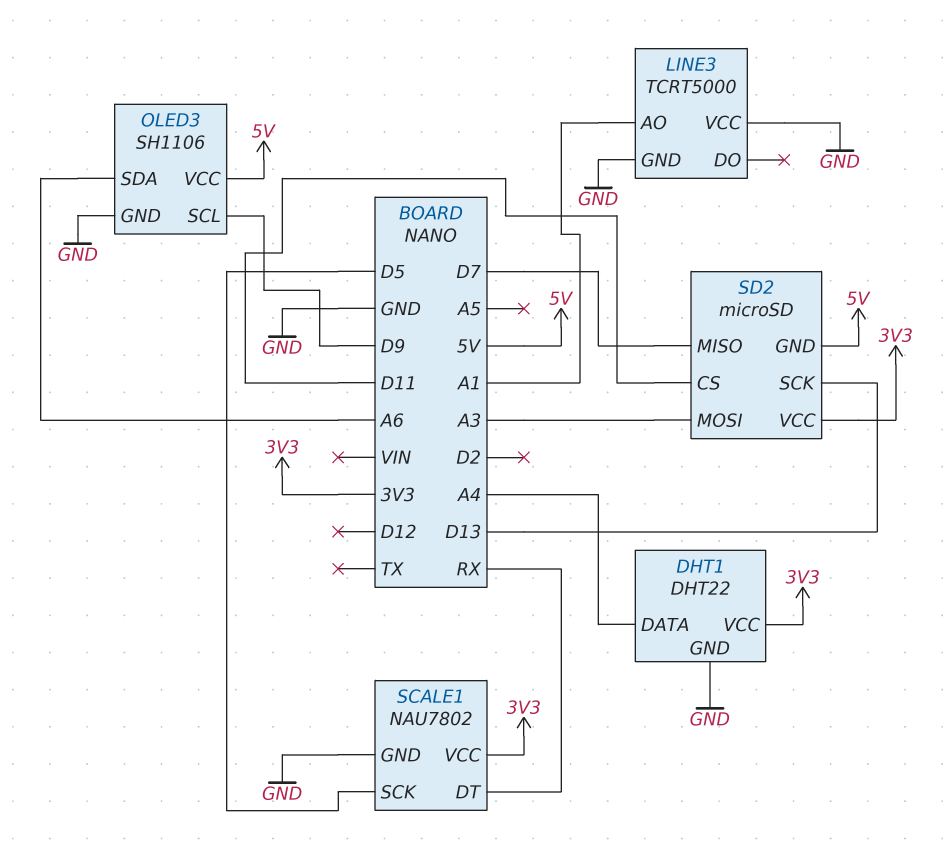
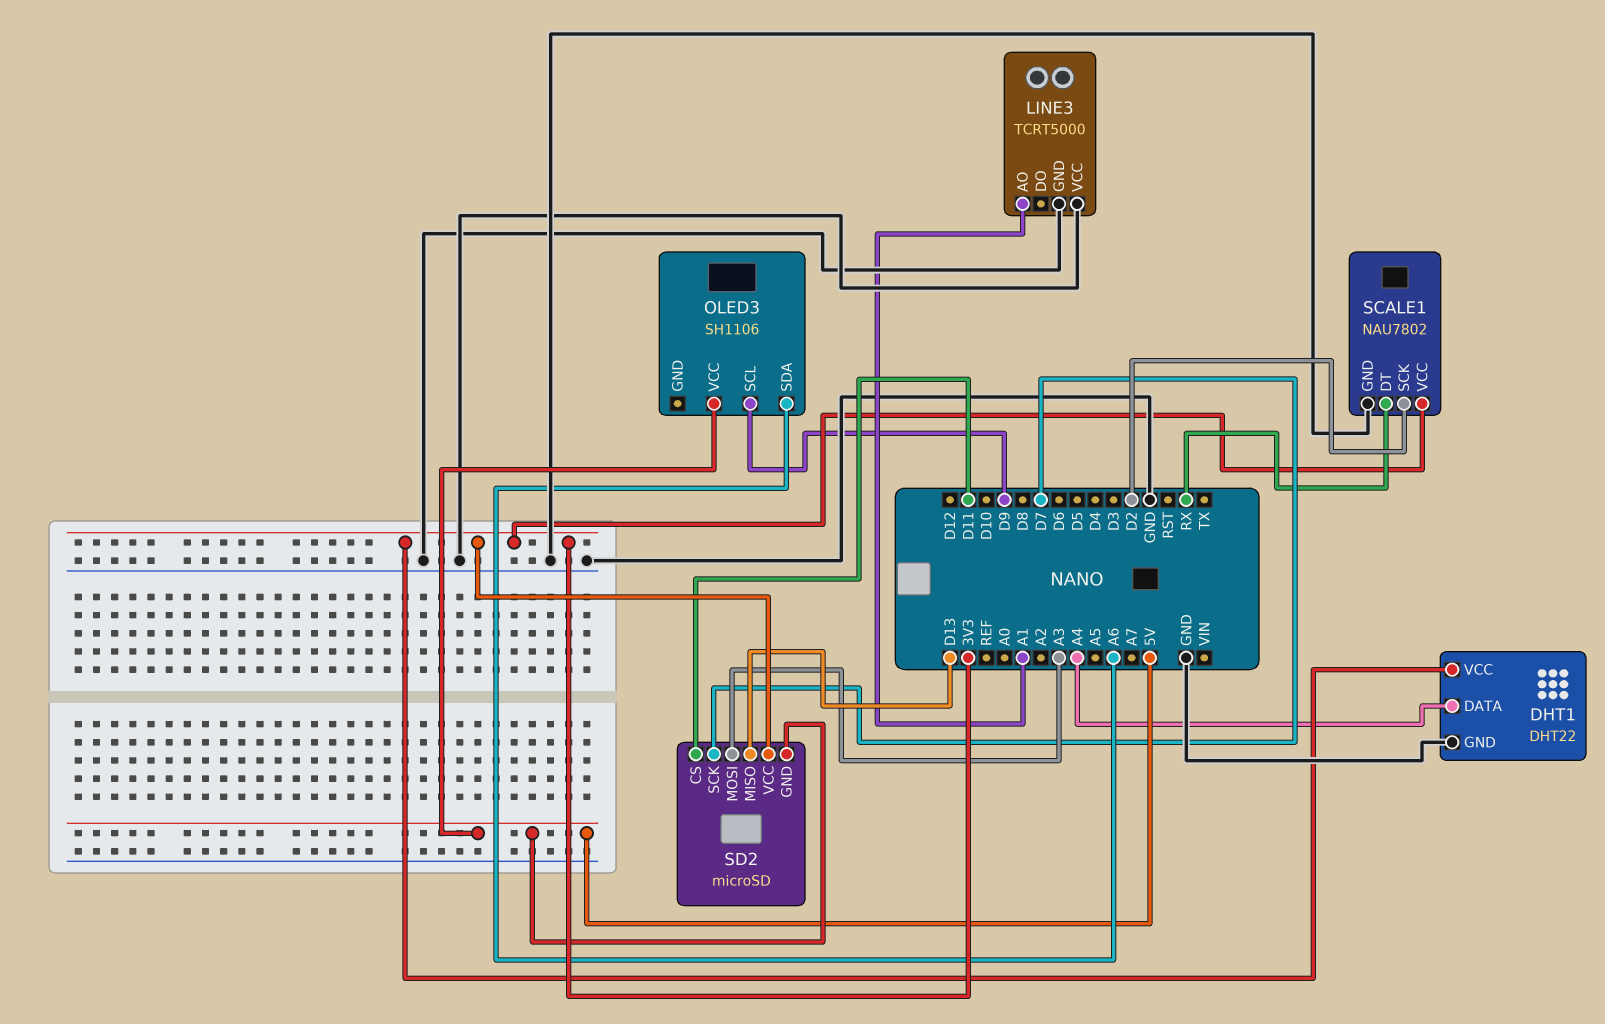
OLED3 pin GND: GND -> none
SCALE1 pin SCK: D5 -> D2
SD2 pin MISO: D7 -> D13
SD2 pin SCK: D13 -> D7

